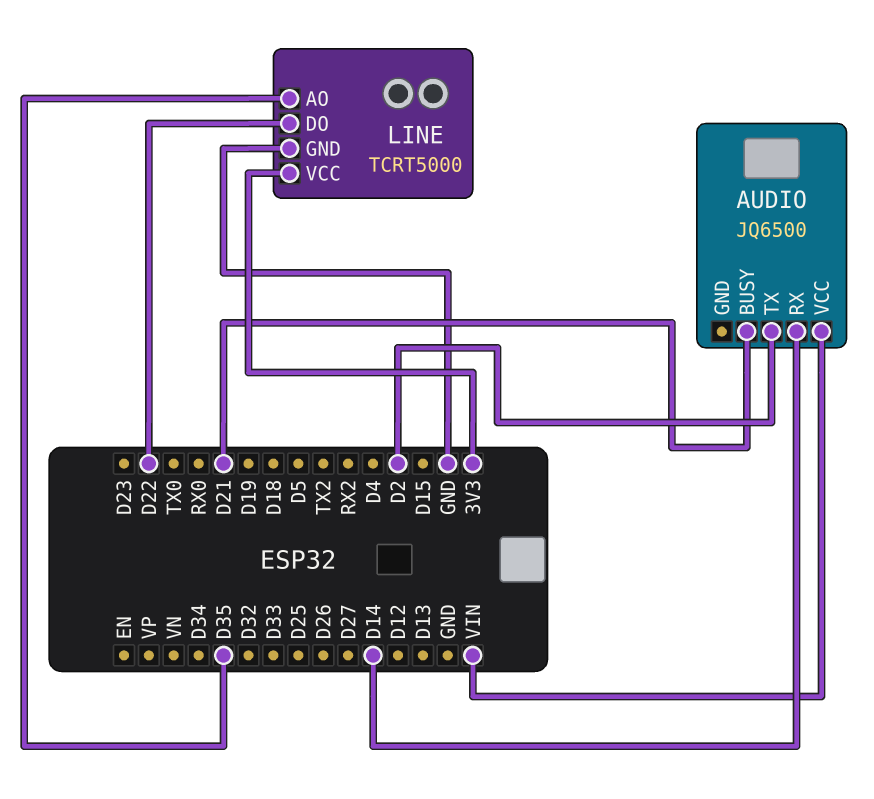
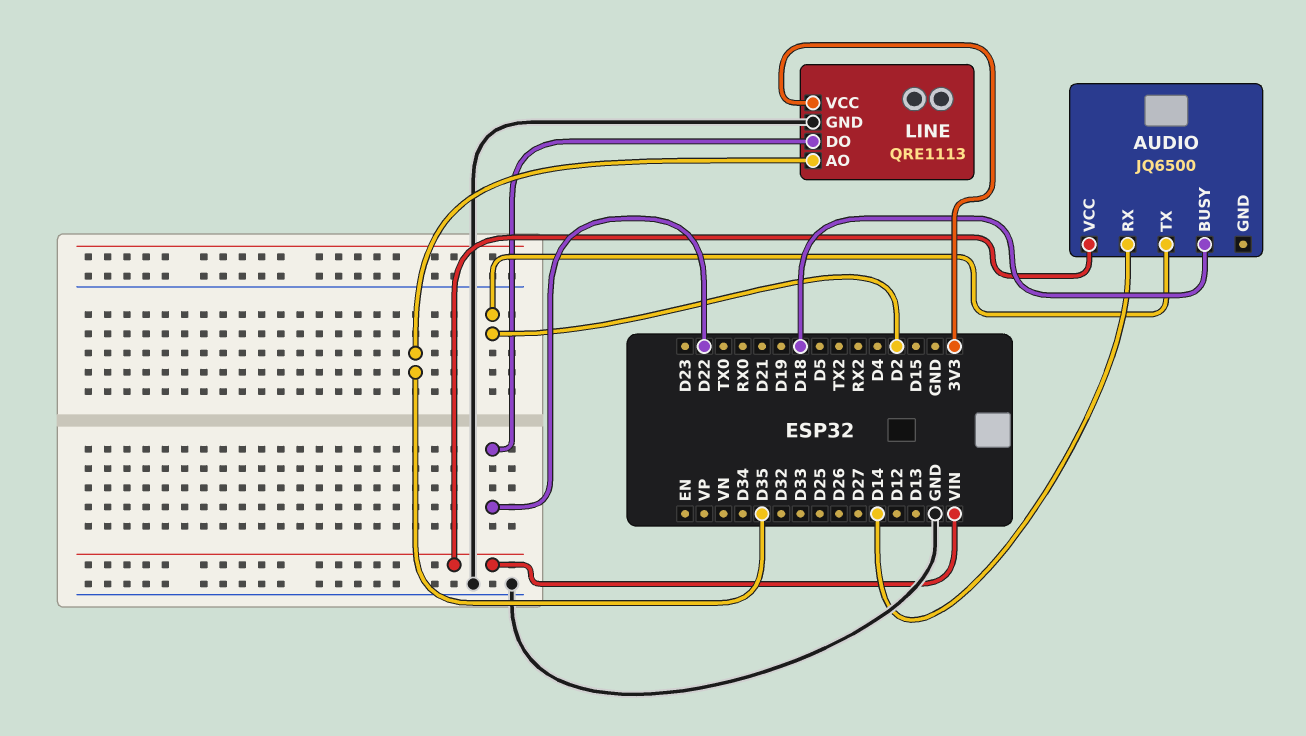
AUDIO pin BUSY: D21 -> D18
LINE: TCRT5000 -> QRE1113

